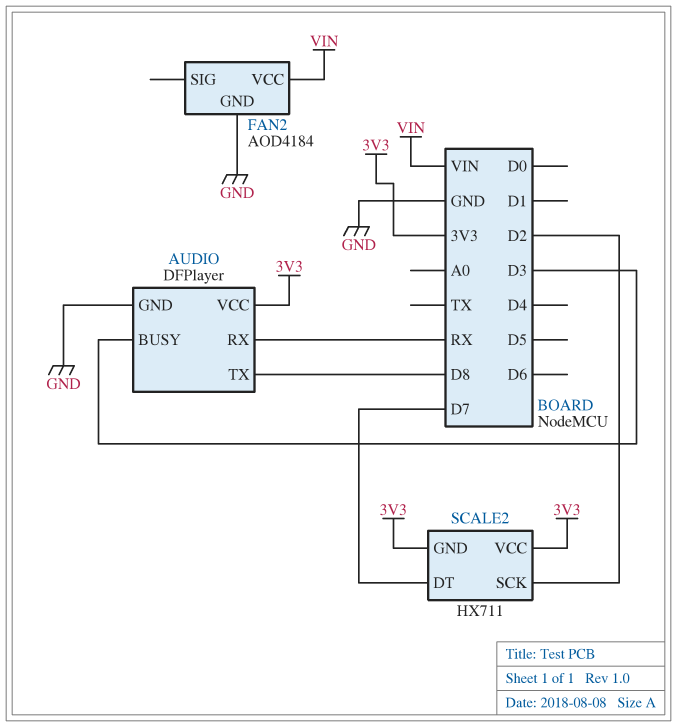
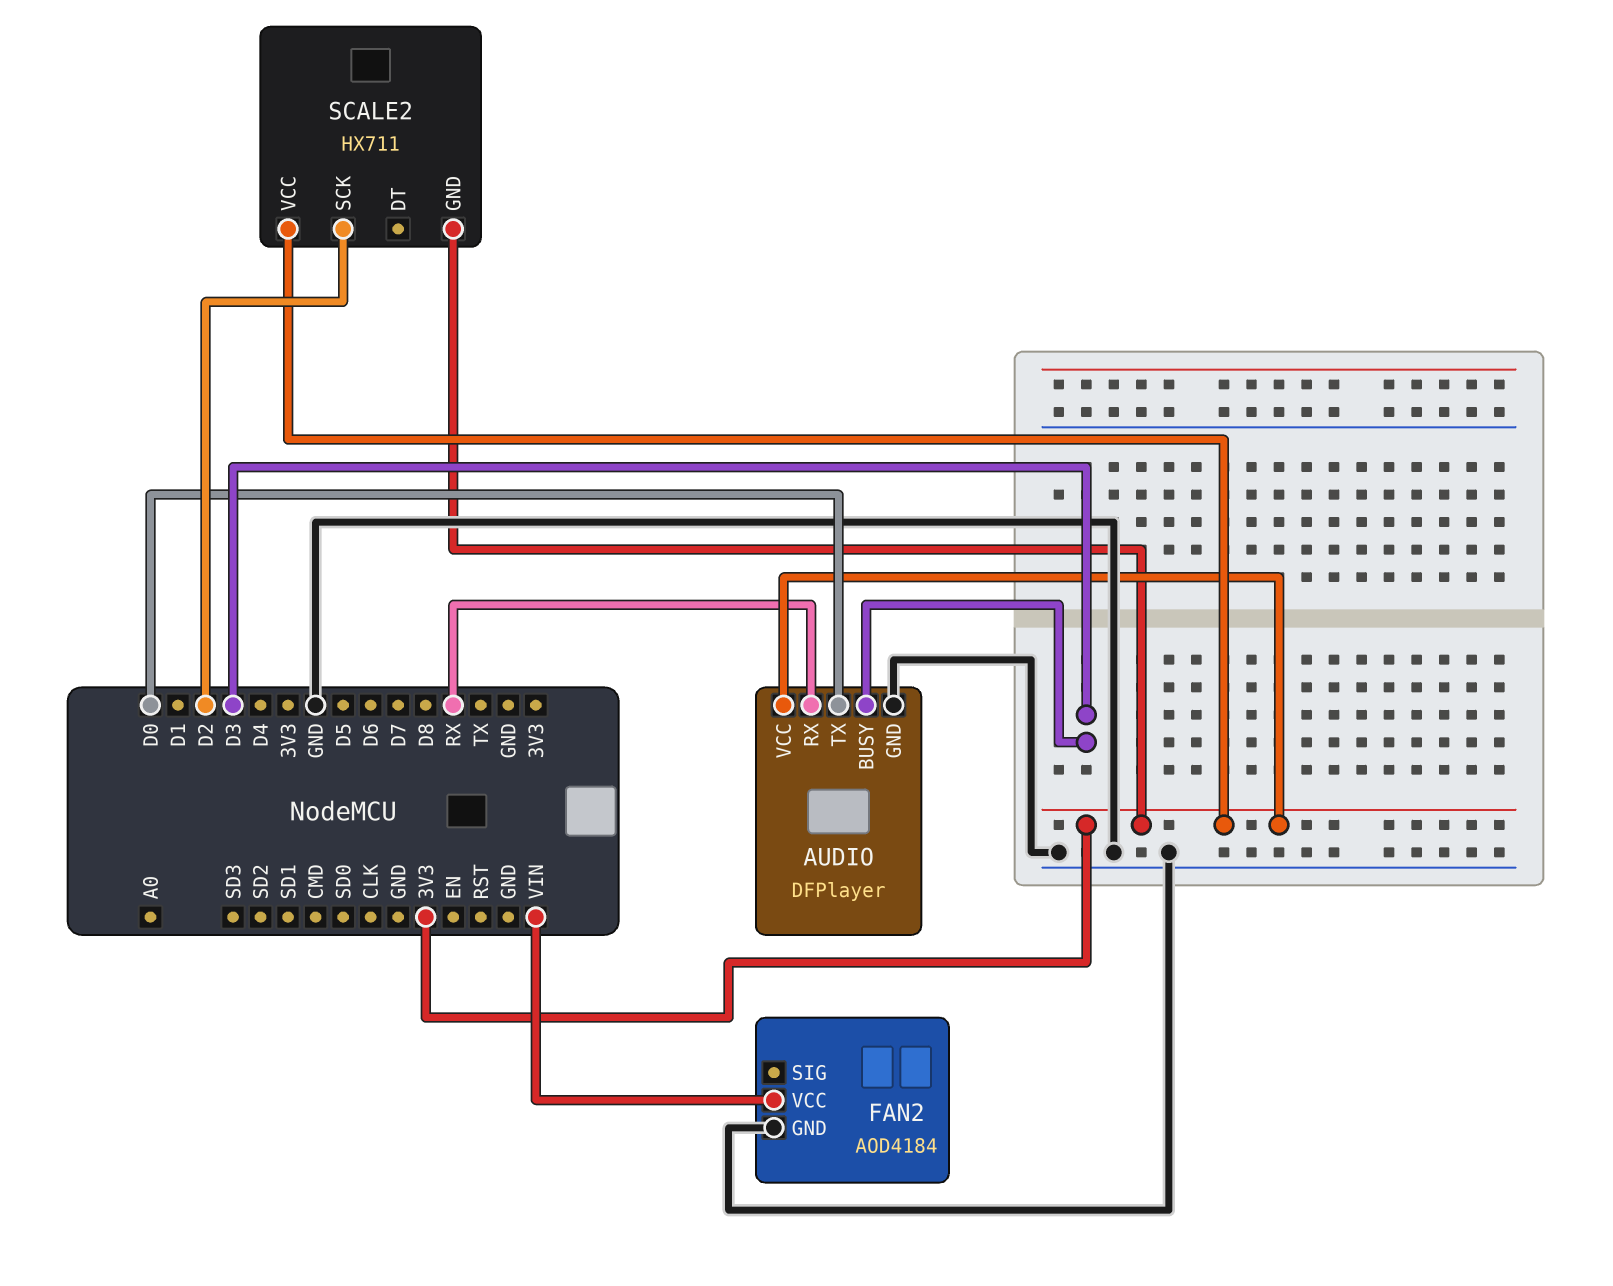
AUDIO pin TX: D8 -> D0
SCALE2 pin DT: D7 -> none

